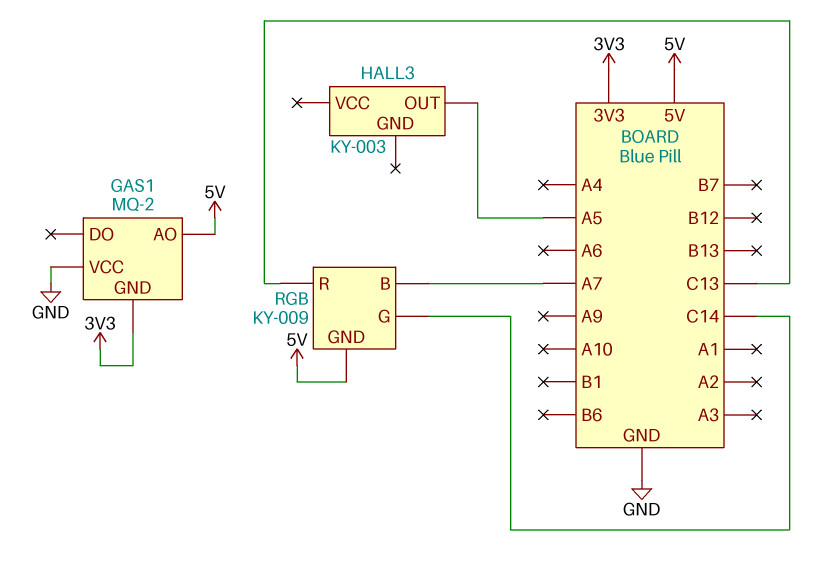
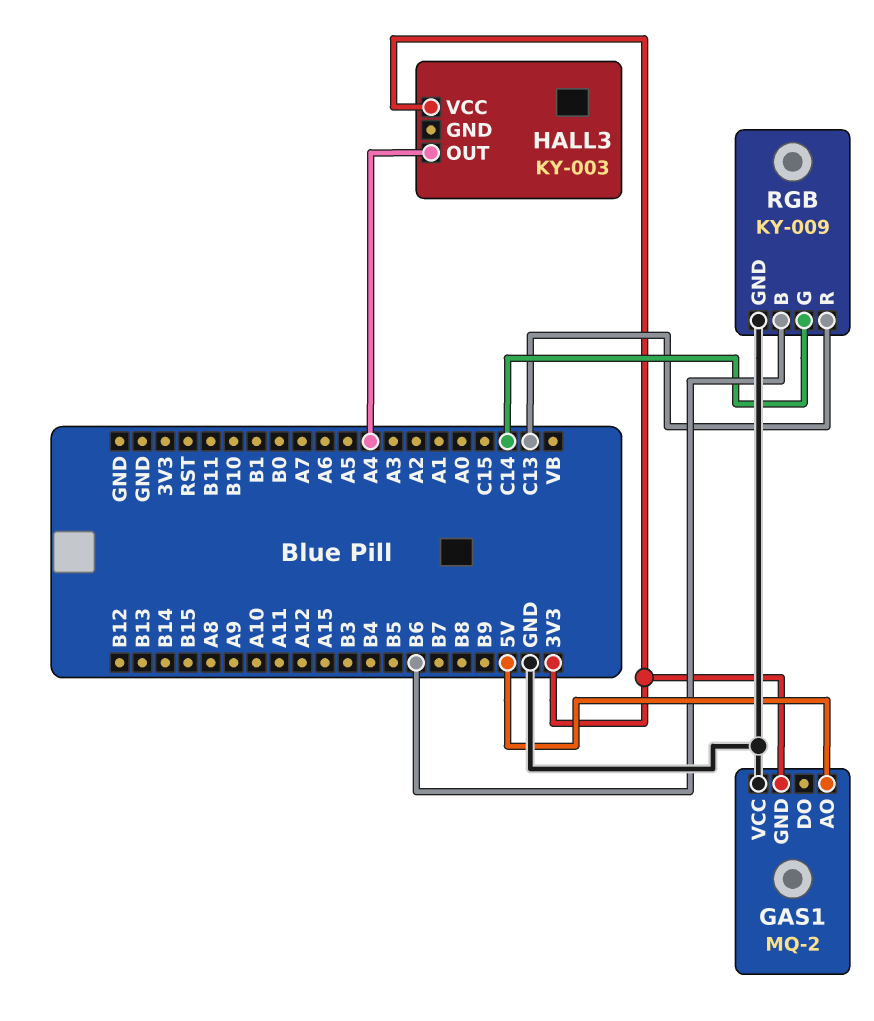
HALL3 pin OUT: A5 -> A4
HALL3 pin VCC: none -> 3V3
RGB pin B: A7 -> B6
RGB pin GND: 5V -> GND

